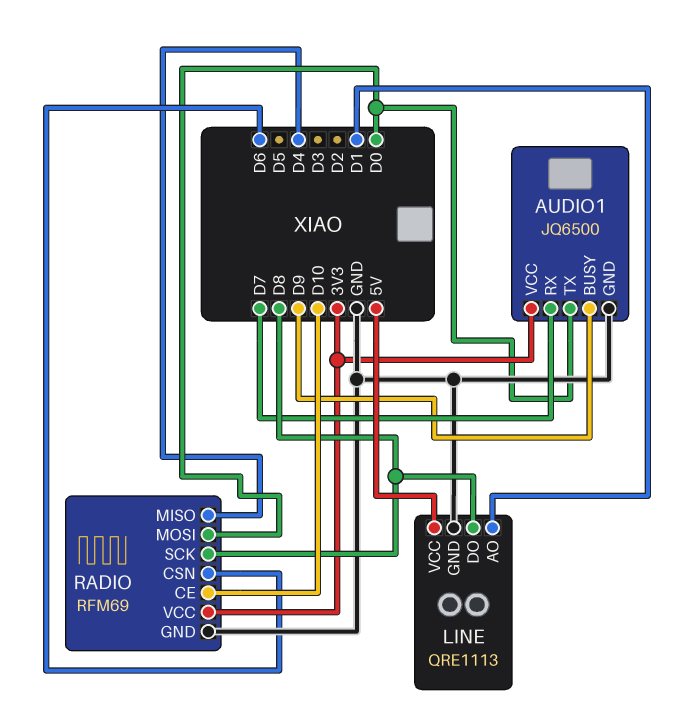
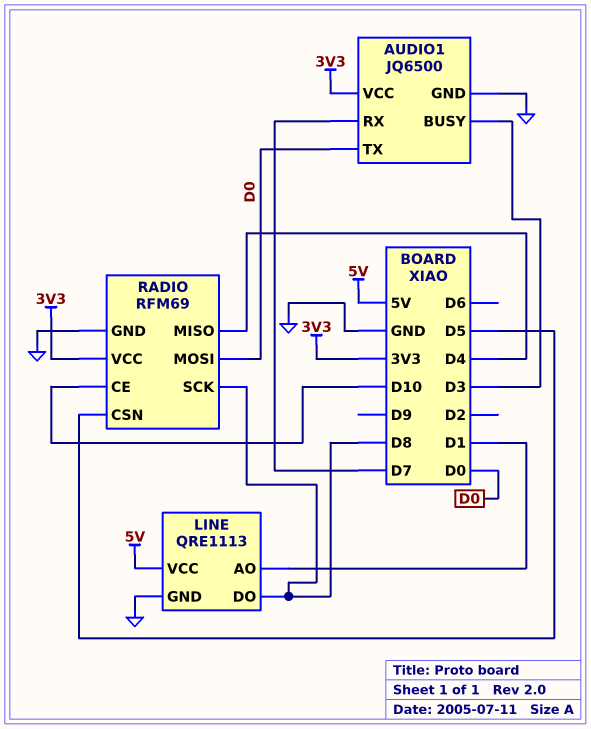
AUDIO1 pin BUSY: D9 -> D3
RADIO pin CSN: D6 -> D5

